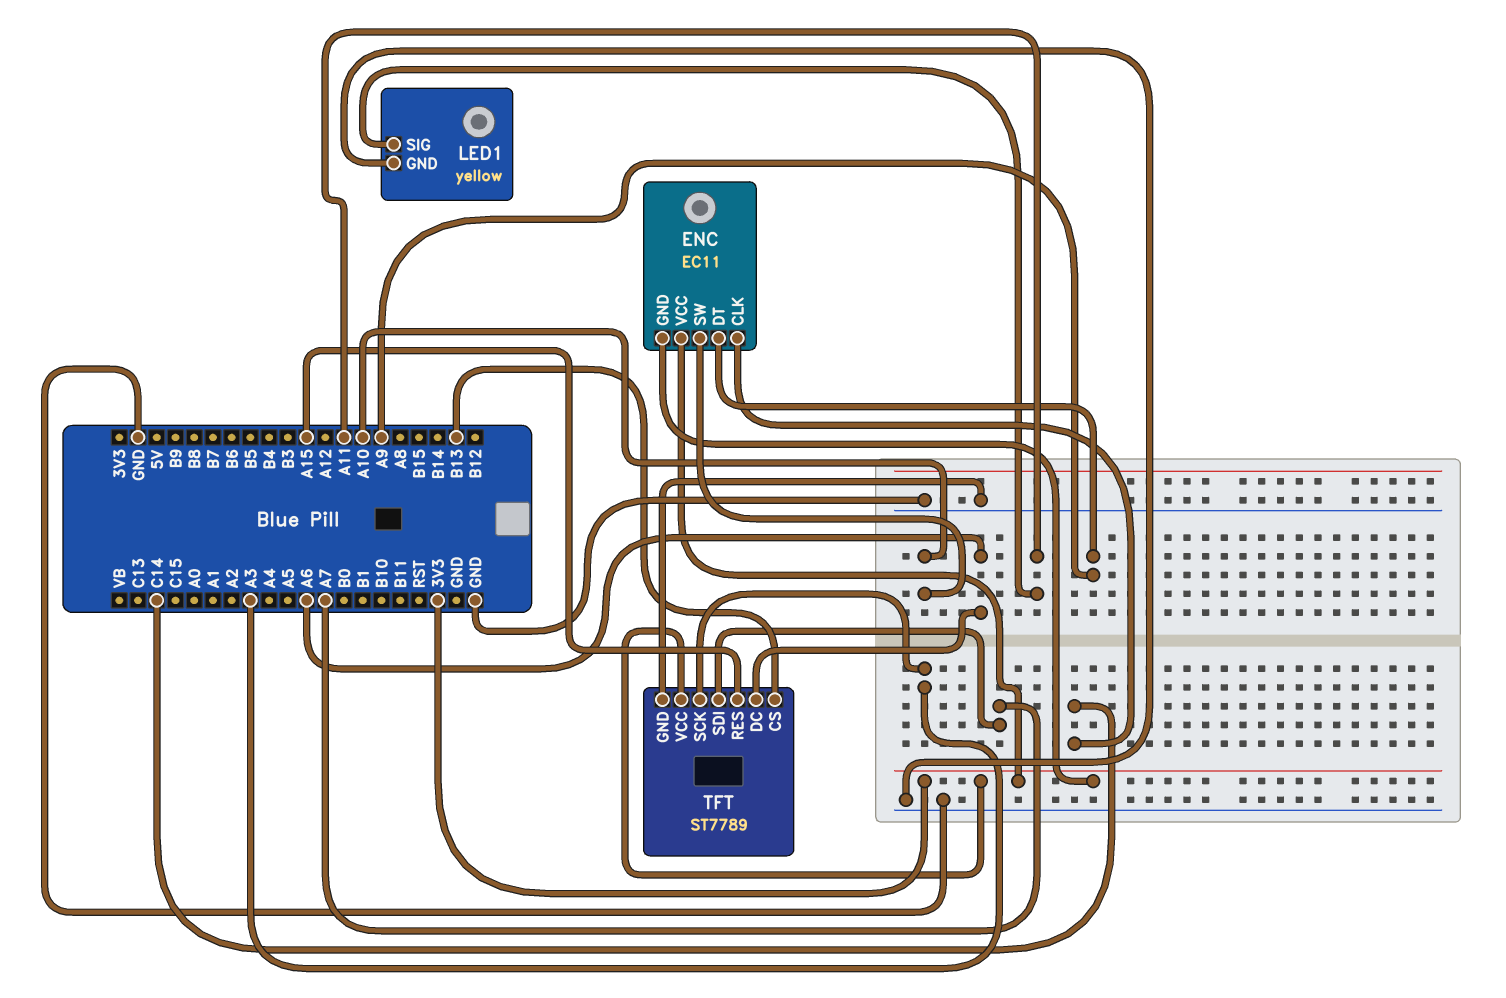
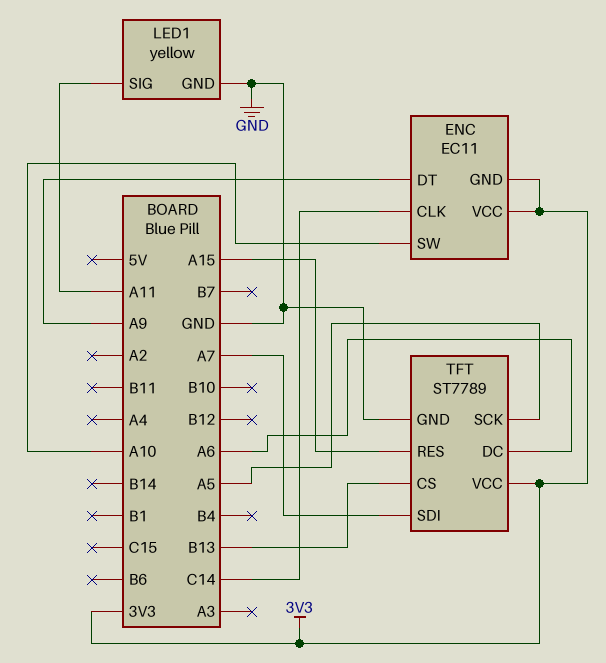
TFT pin SCK: A3 -> A5

